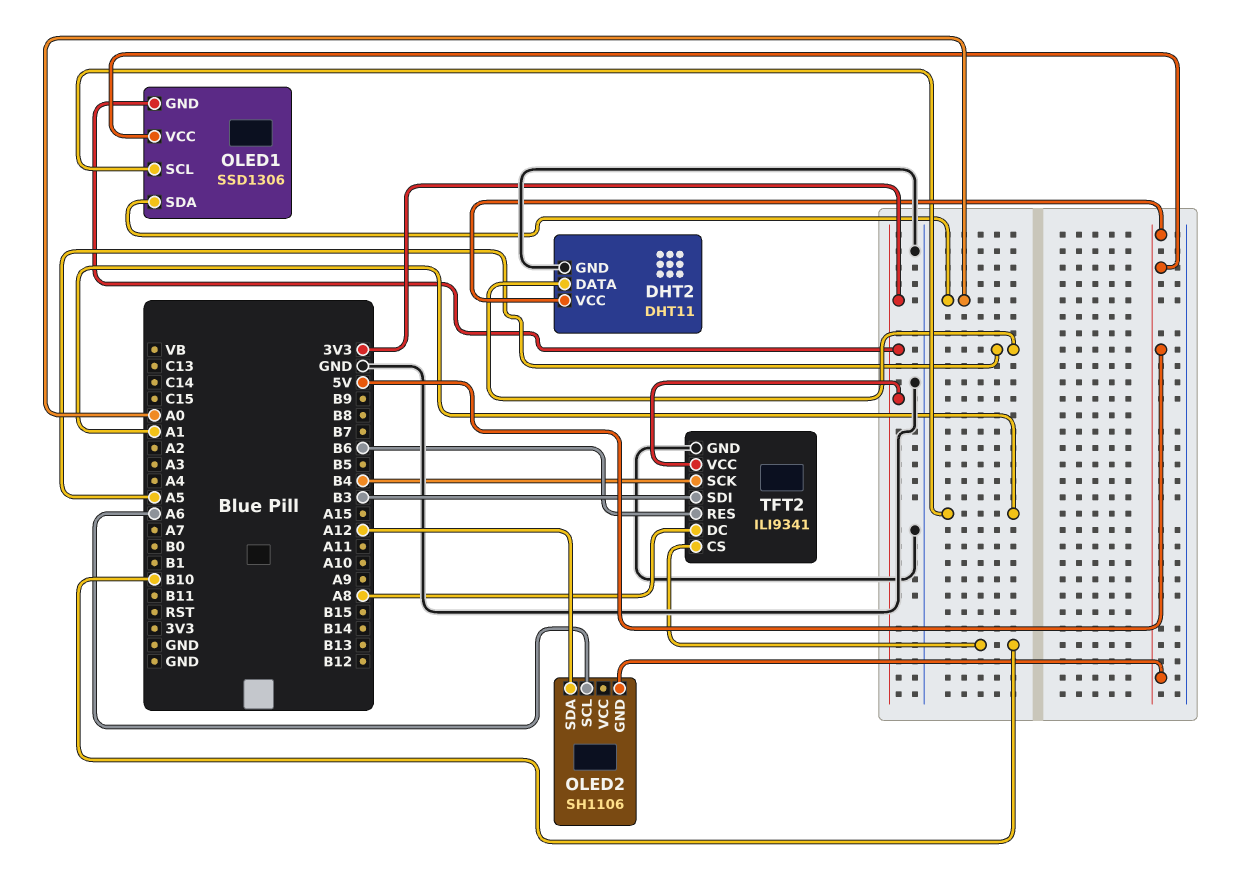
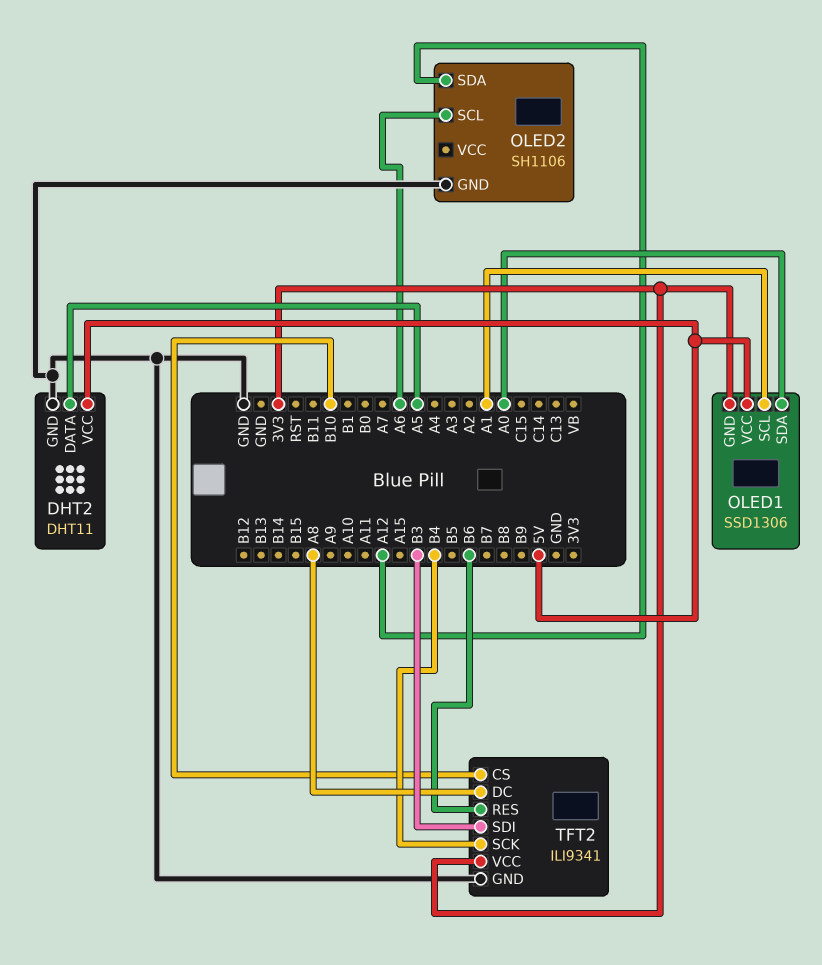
OLED2 pin GND: 5V -> GND

